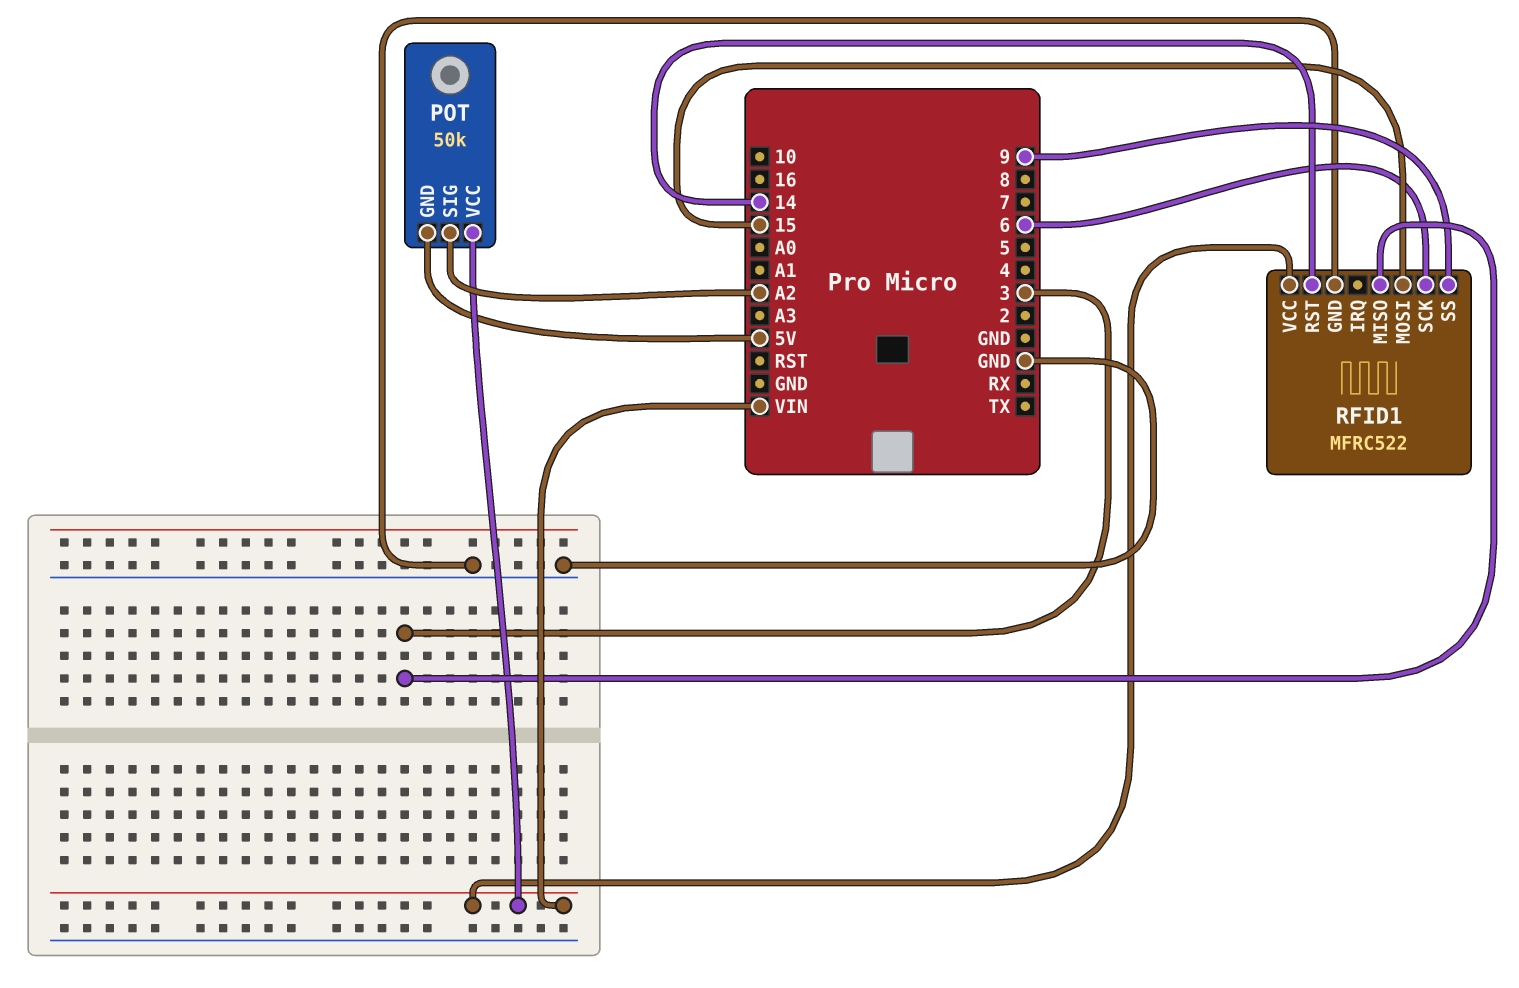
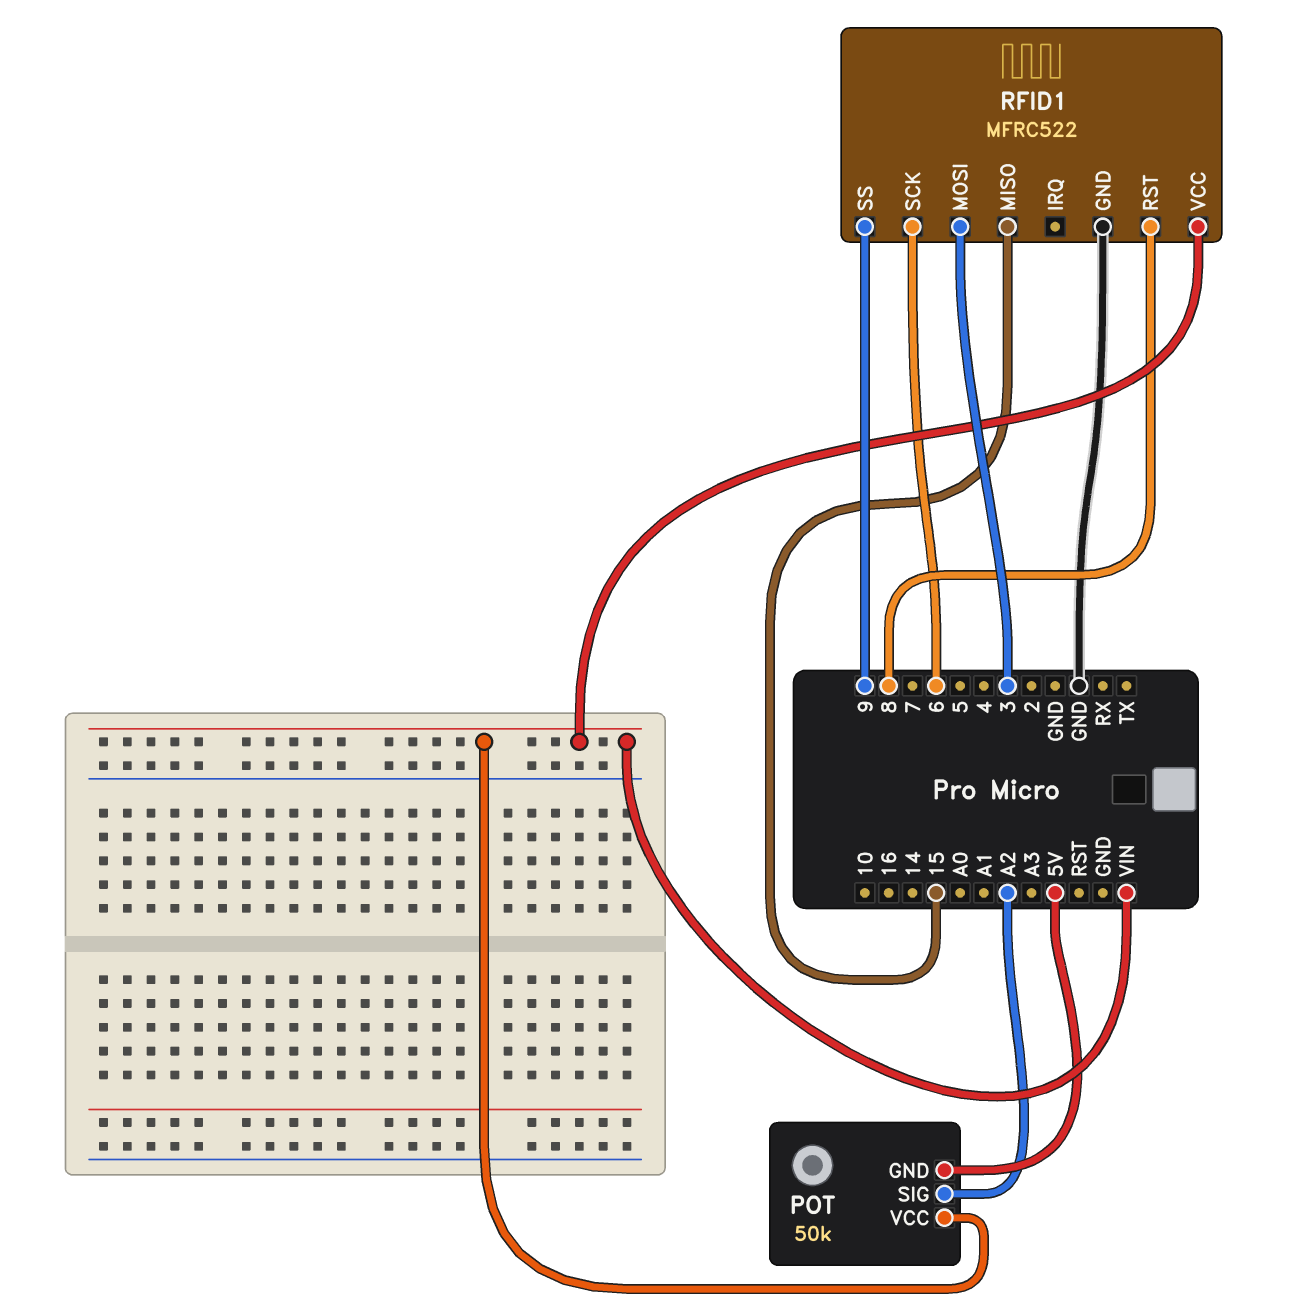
RFID1 pin MISO: 3 -> 15
RFID1 pin MOSI: 15 -> 3
RFID1 pin RST: 14 -> 8

